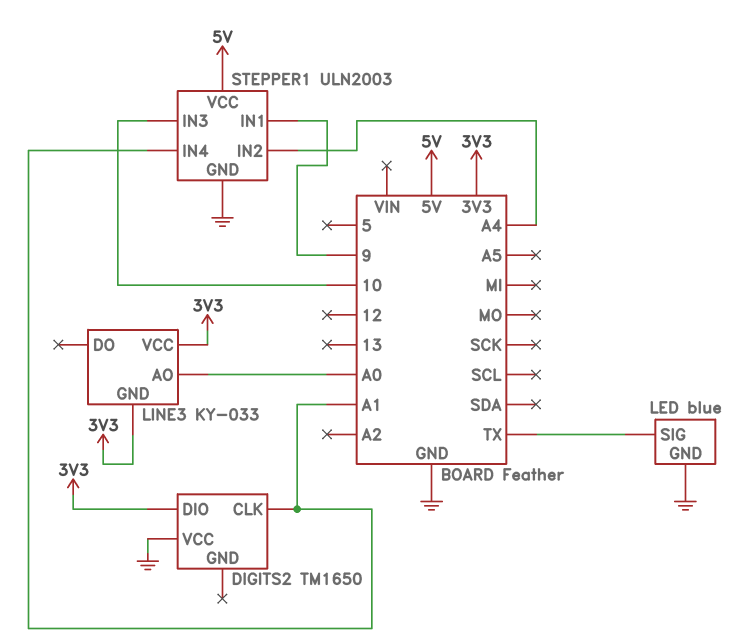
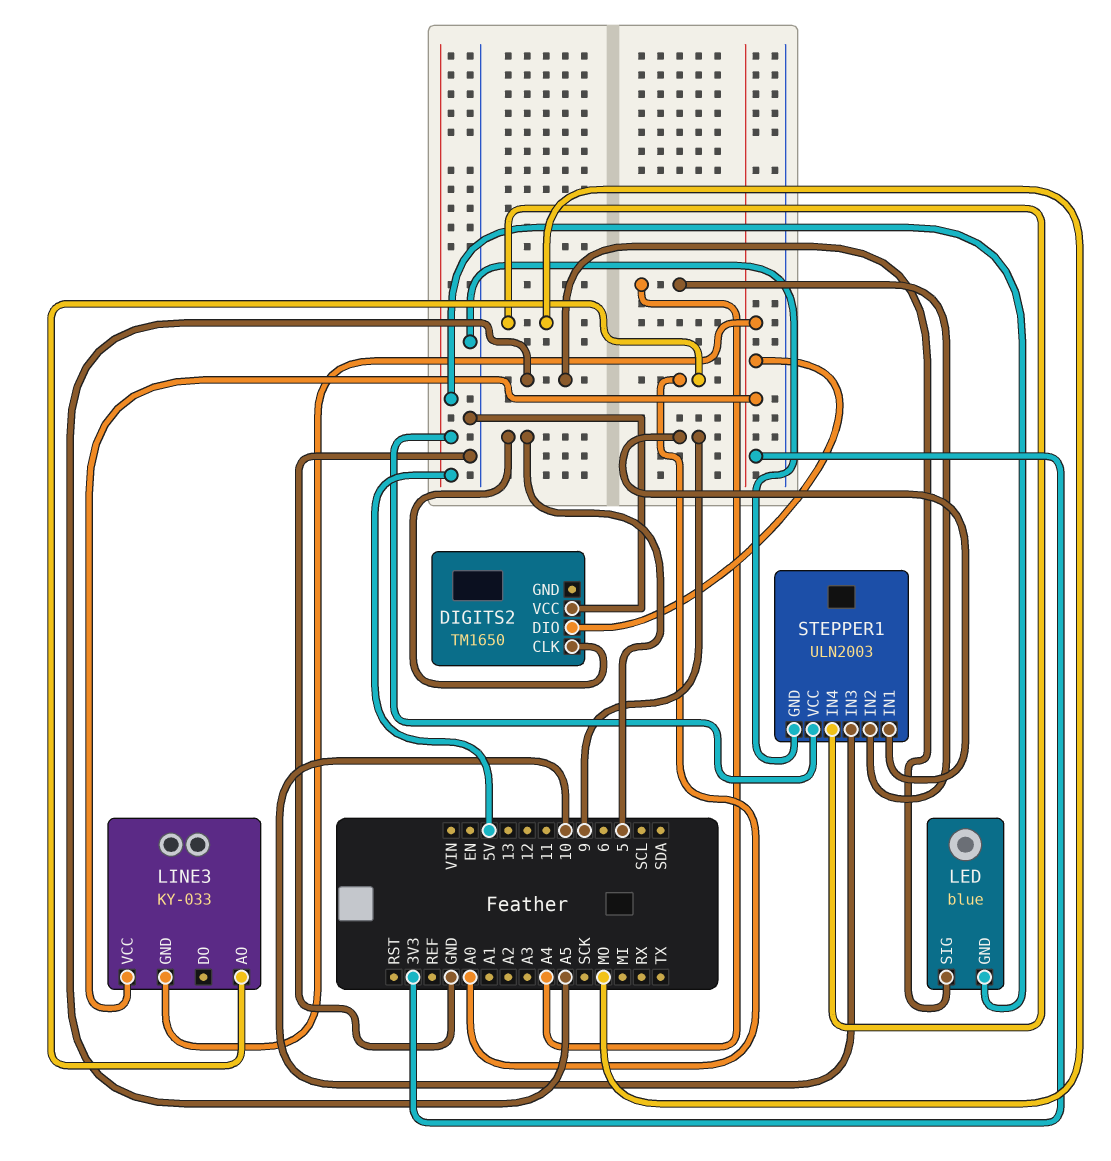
DIGITS2 pin CLK: A1 -> 5
LED pin GND: GND -> 5V
LED pin SIG: TX -> A5
STEPPER1 pin IN4: A1 -> MO

